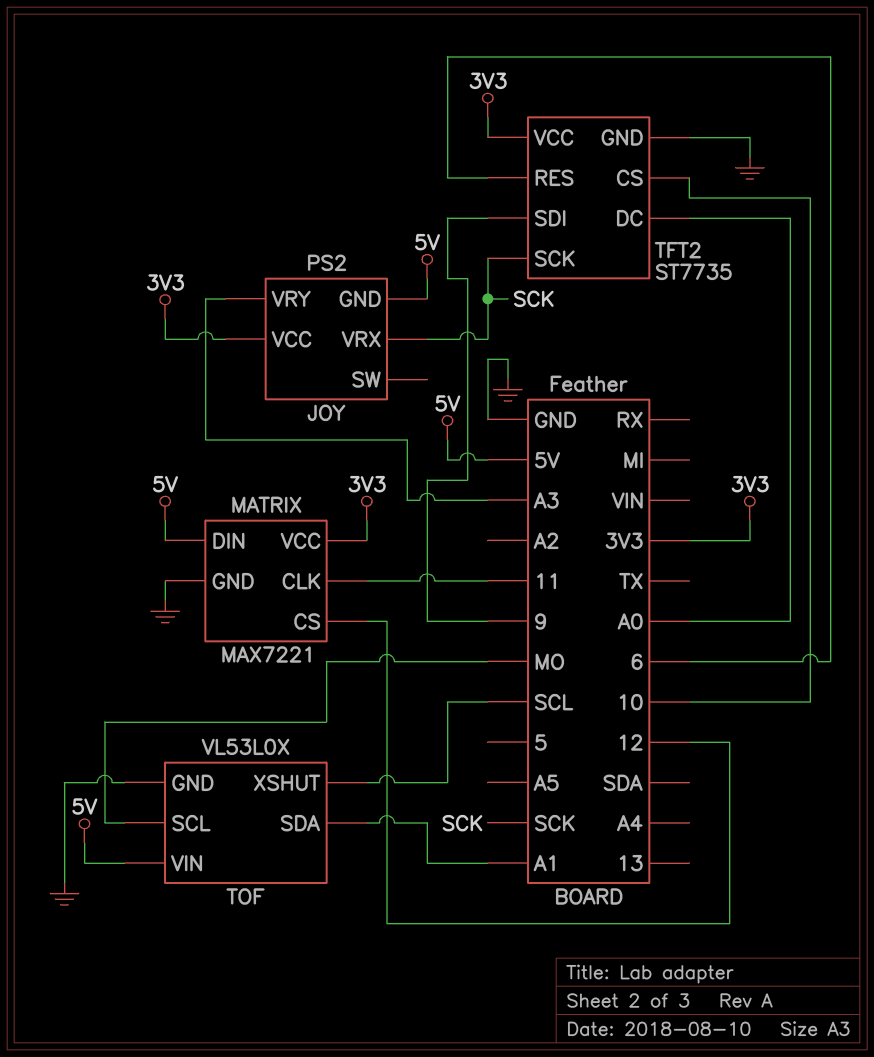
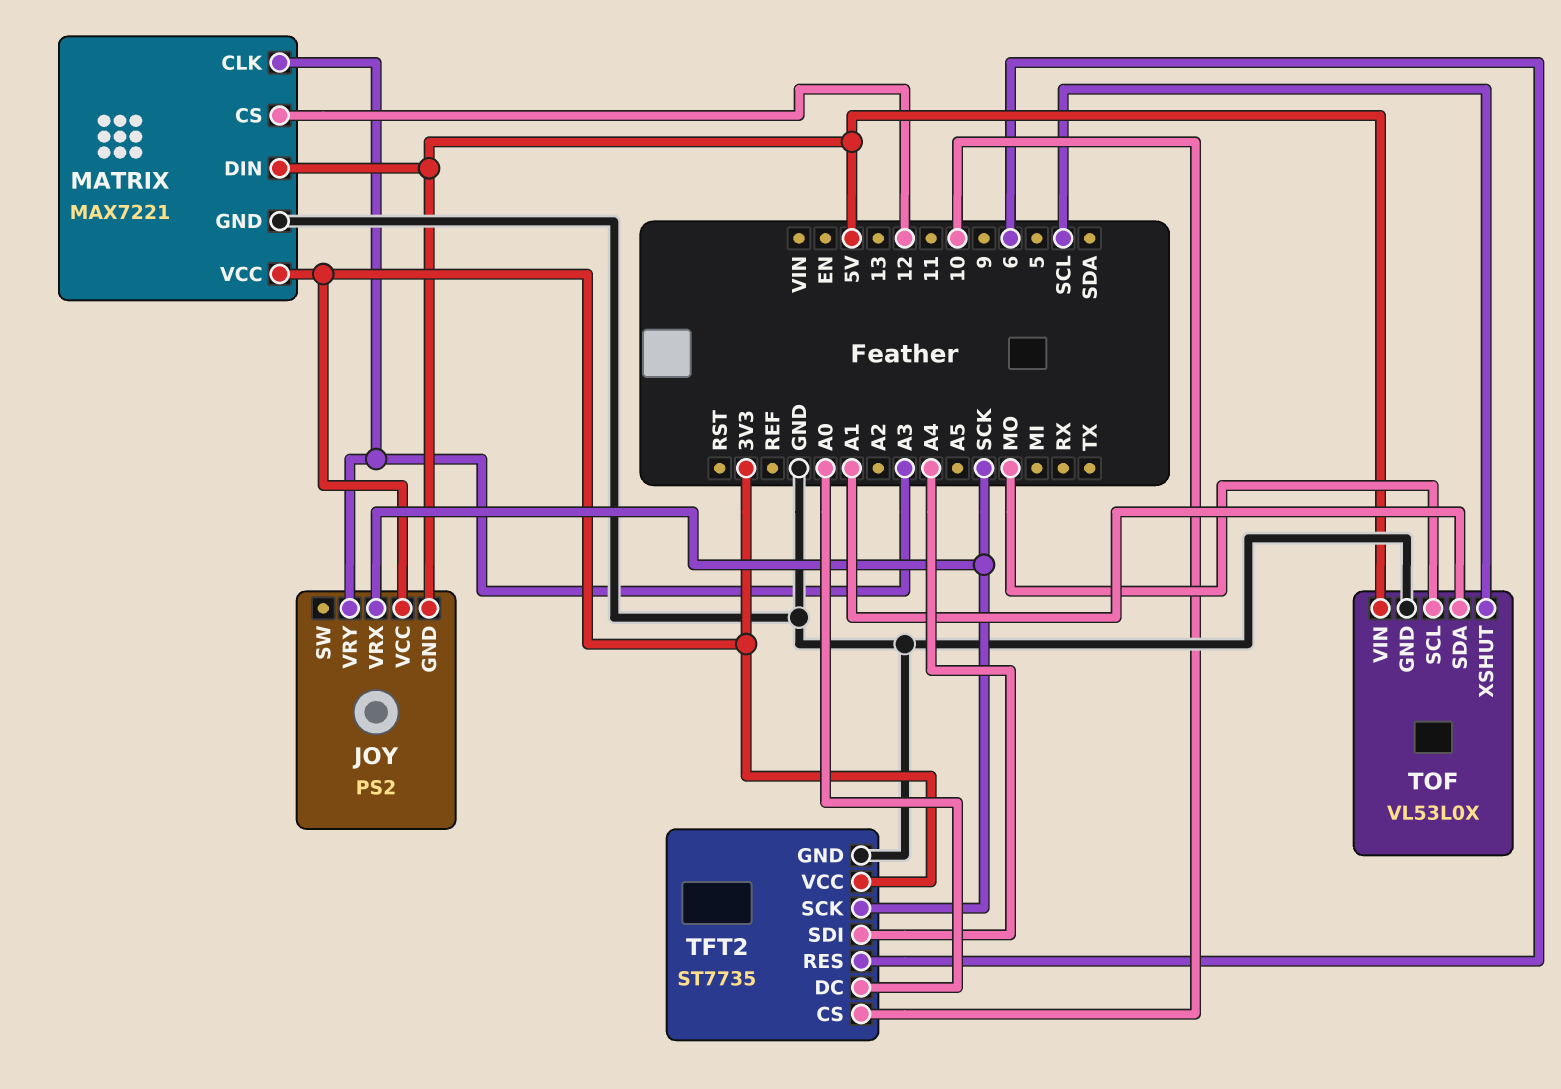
MATRIX pin CLK: 11 -> A3
TFT2 pin SDI: 9 -> A4

